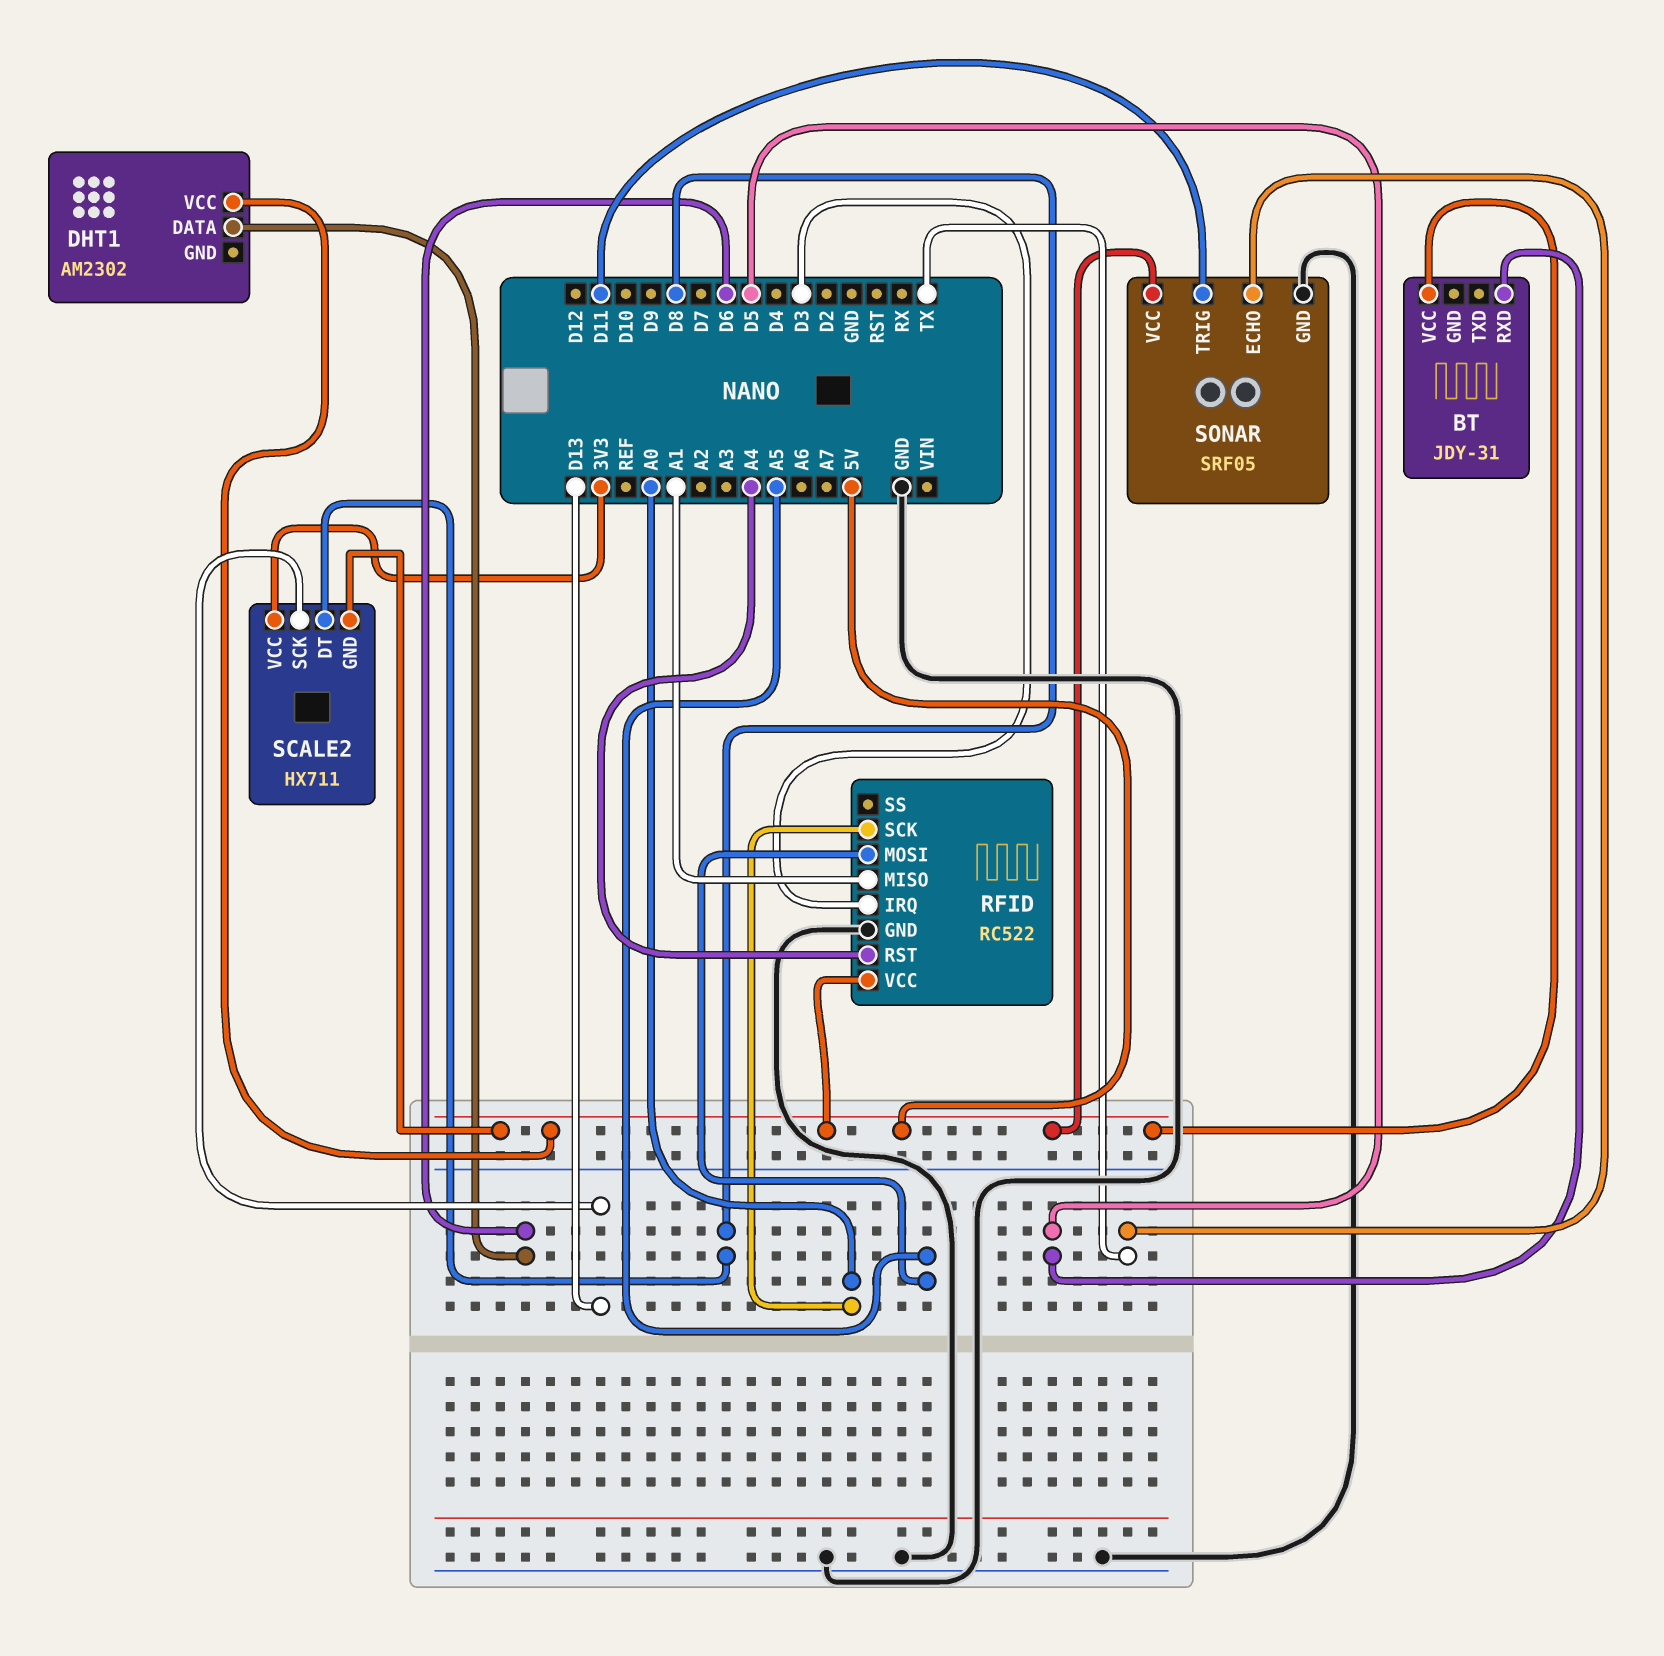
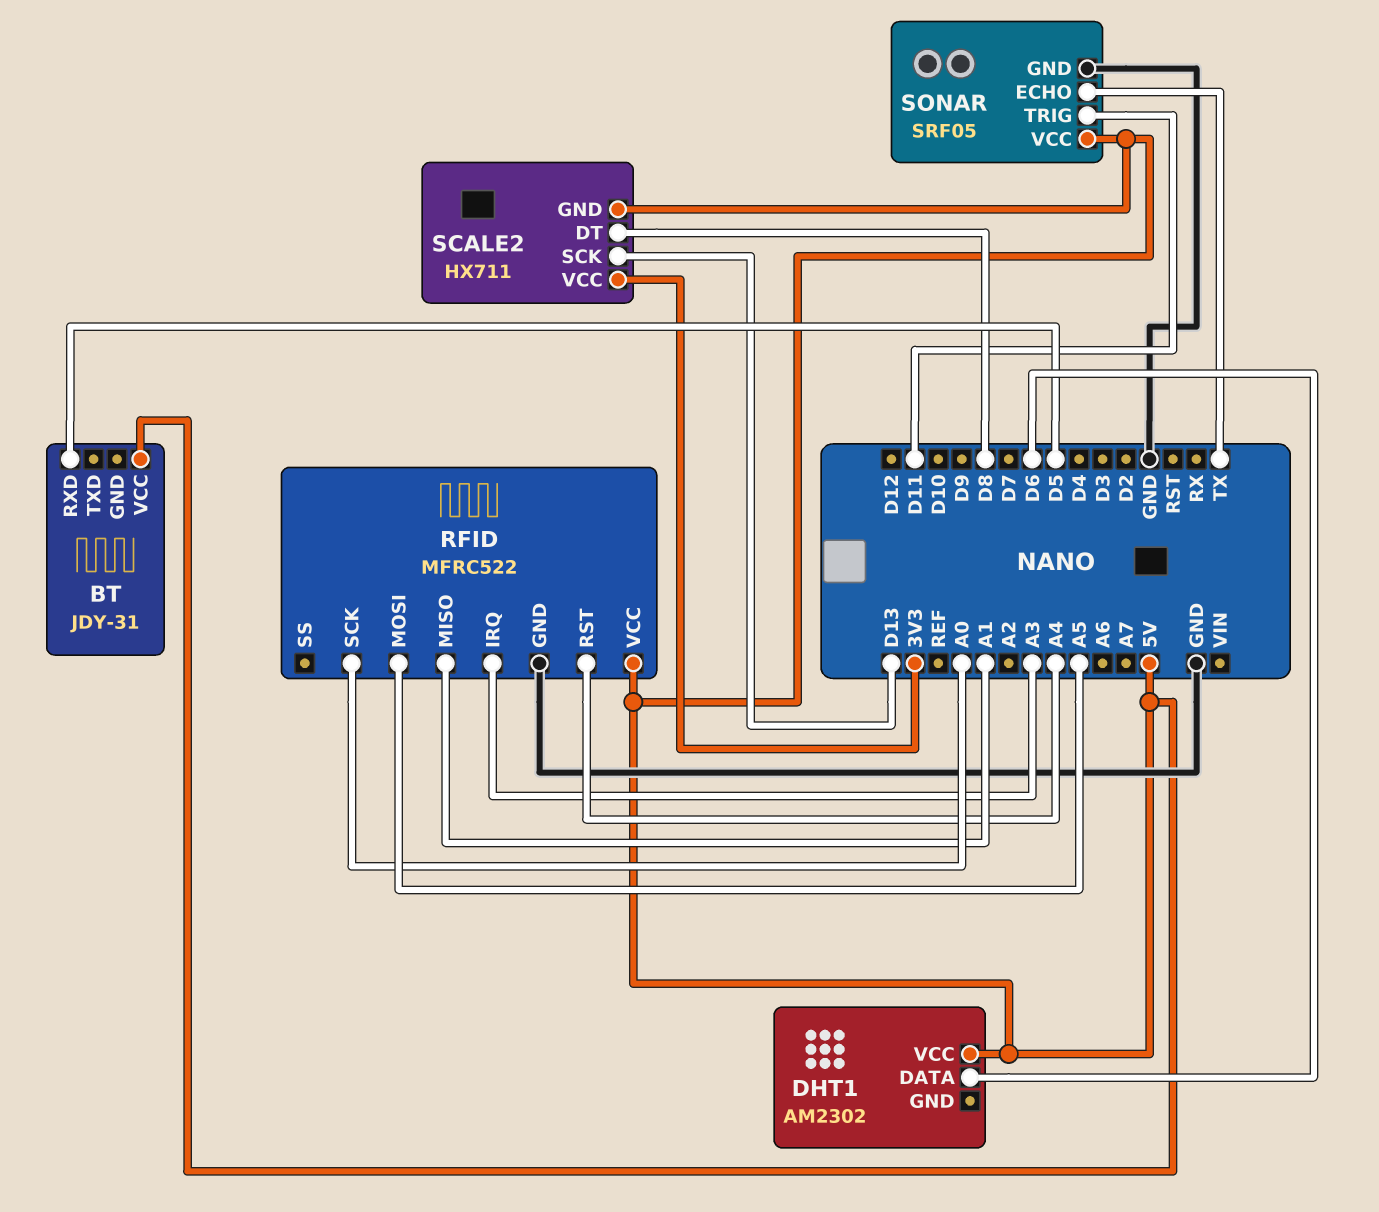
RFID: RC522 -> MFRC522
RFID pin IRQ: D3 -> A3

